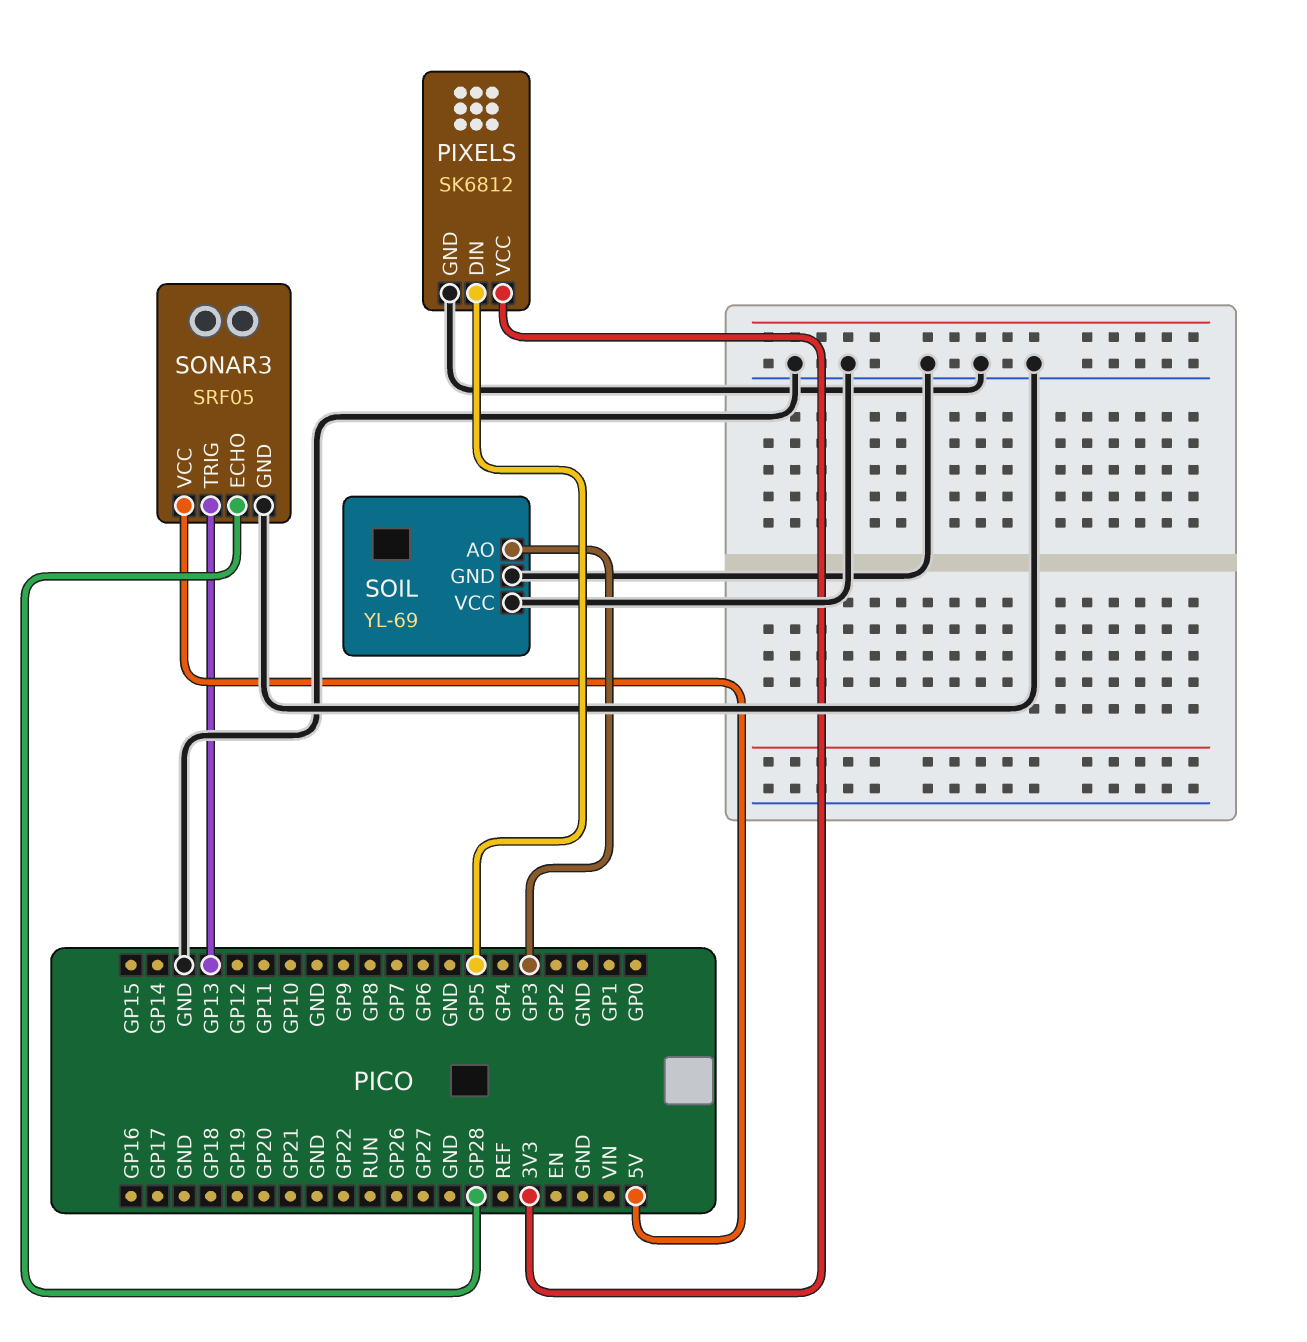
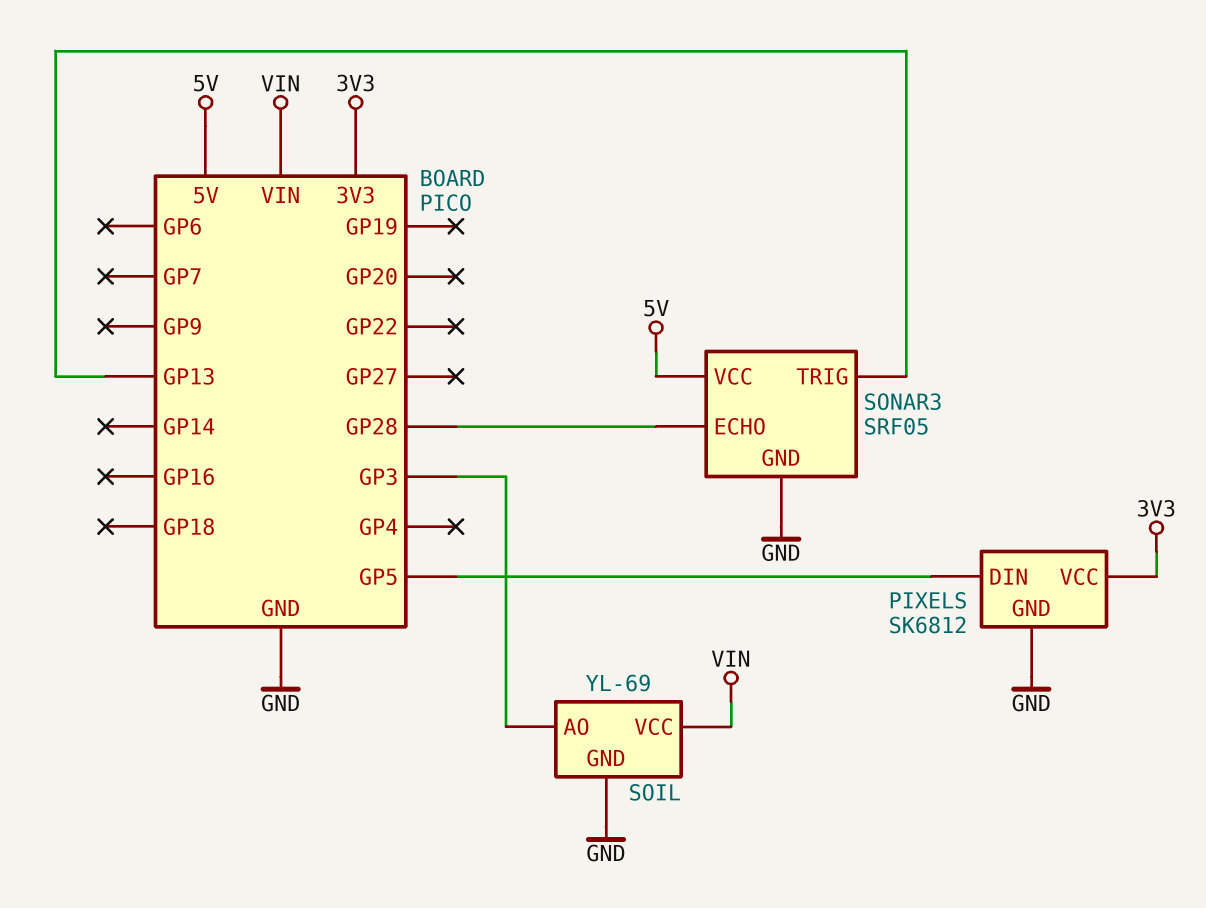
SOIL pin VCC: GND -> VIN

